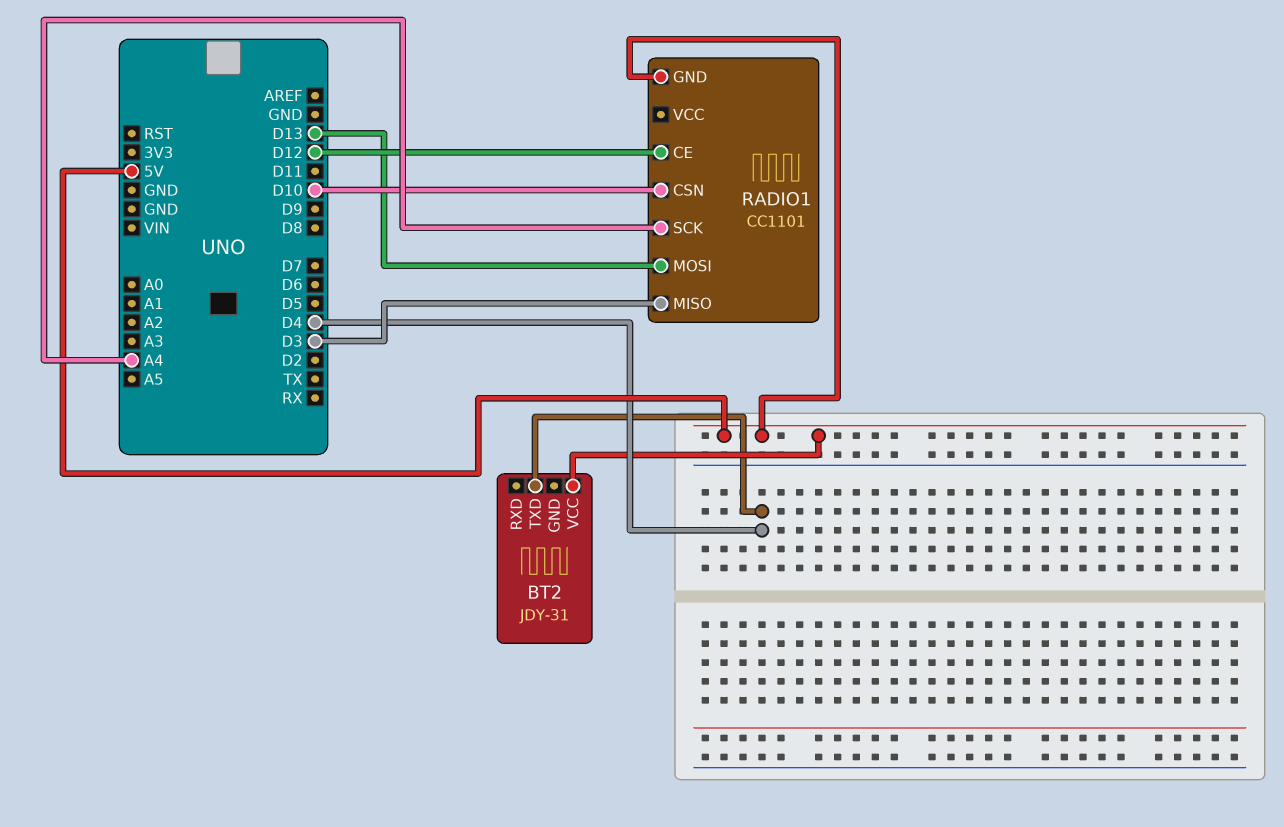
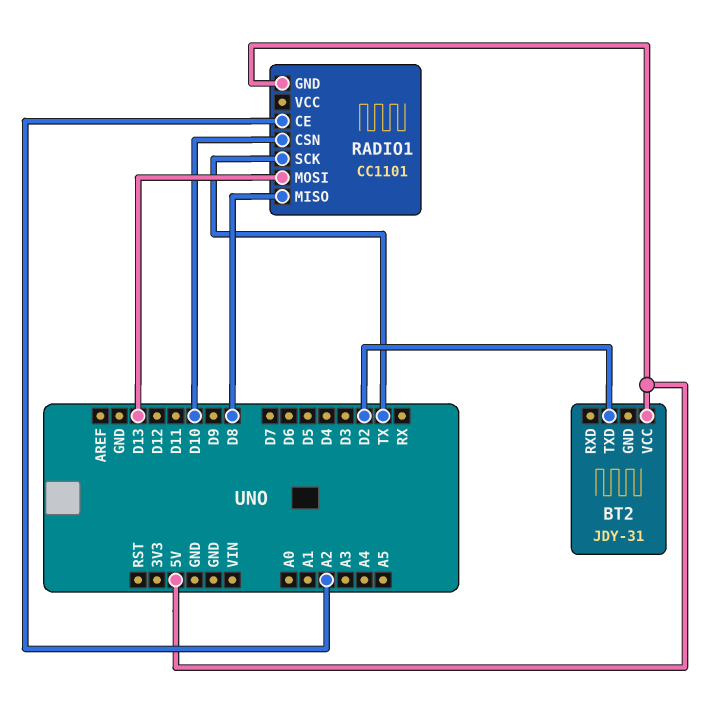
BT2 pin TXD: D4 -> D2
RADIO1 pin CE: D12 -> A2
RADIO1 pin MISO: D3 -> D8
RADIO1 pin SCK: A4 -> TX

